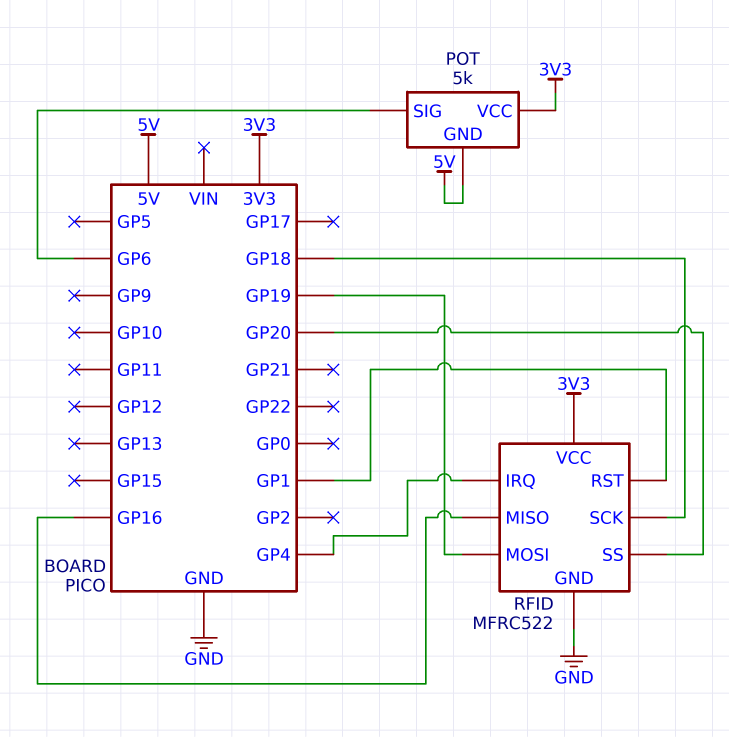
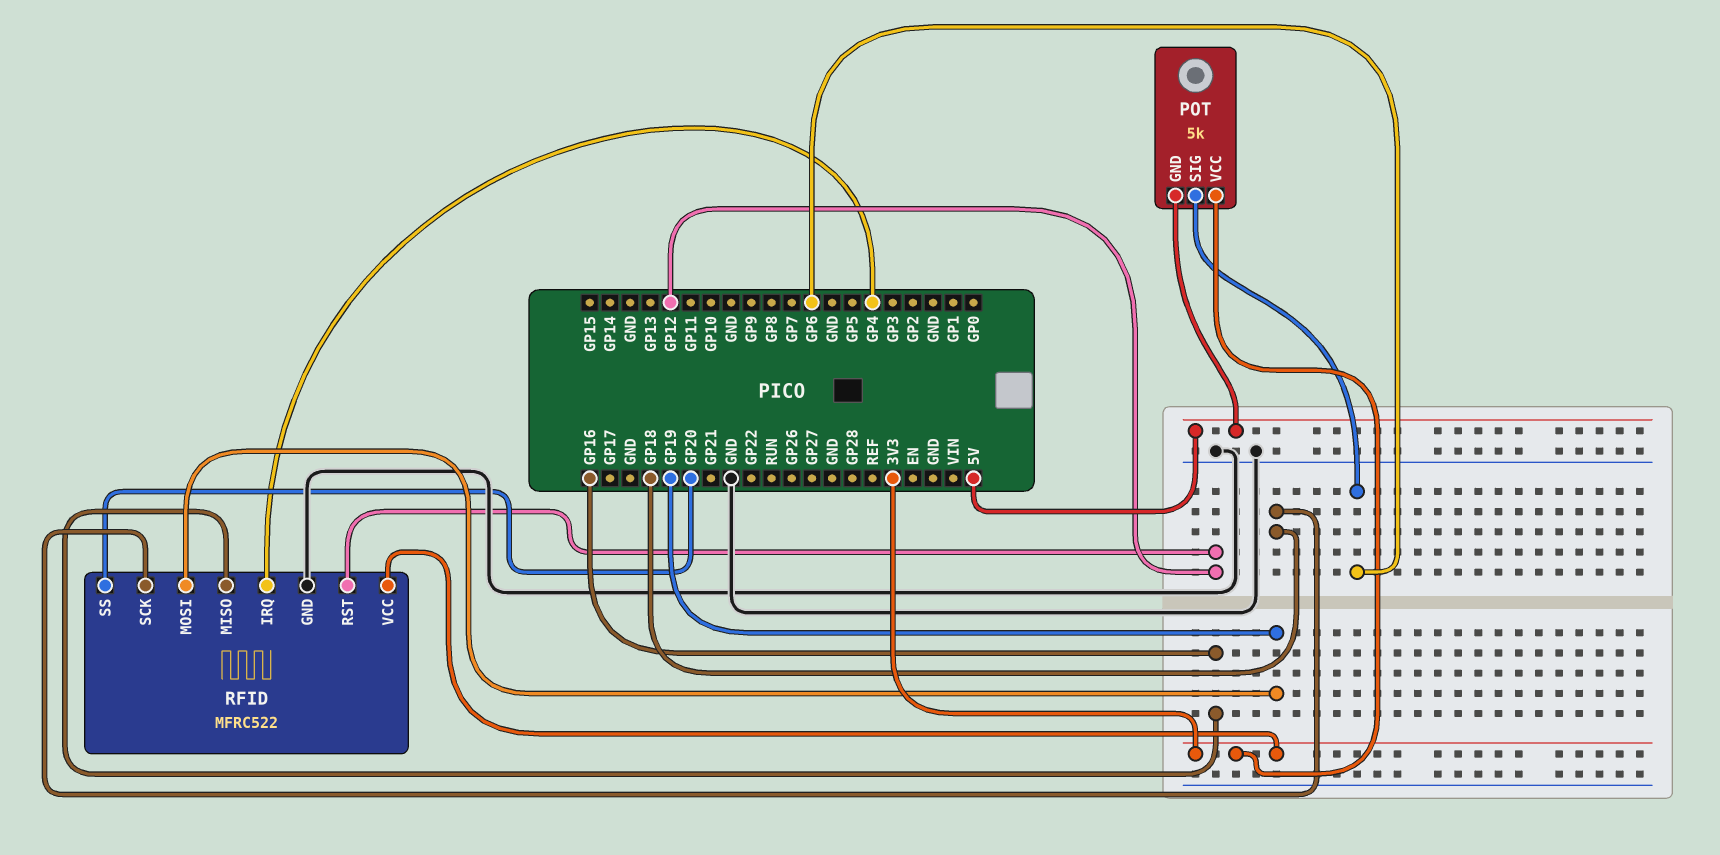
RFID pin RST: GP1 -> GP12

